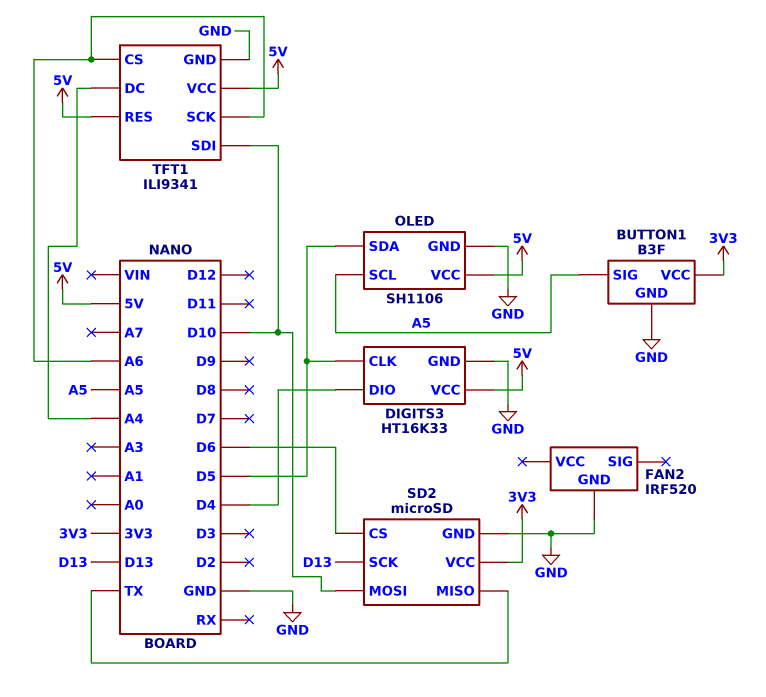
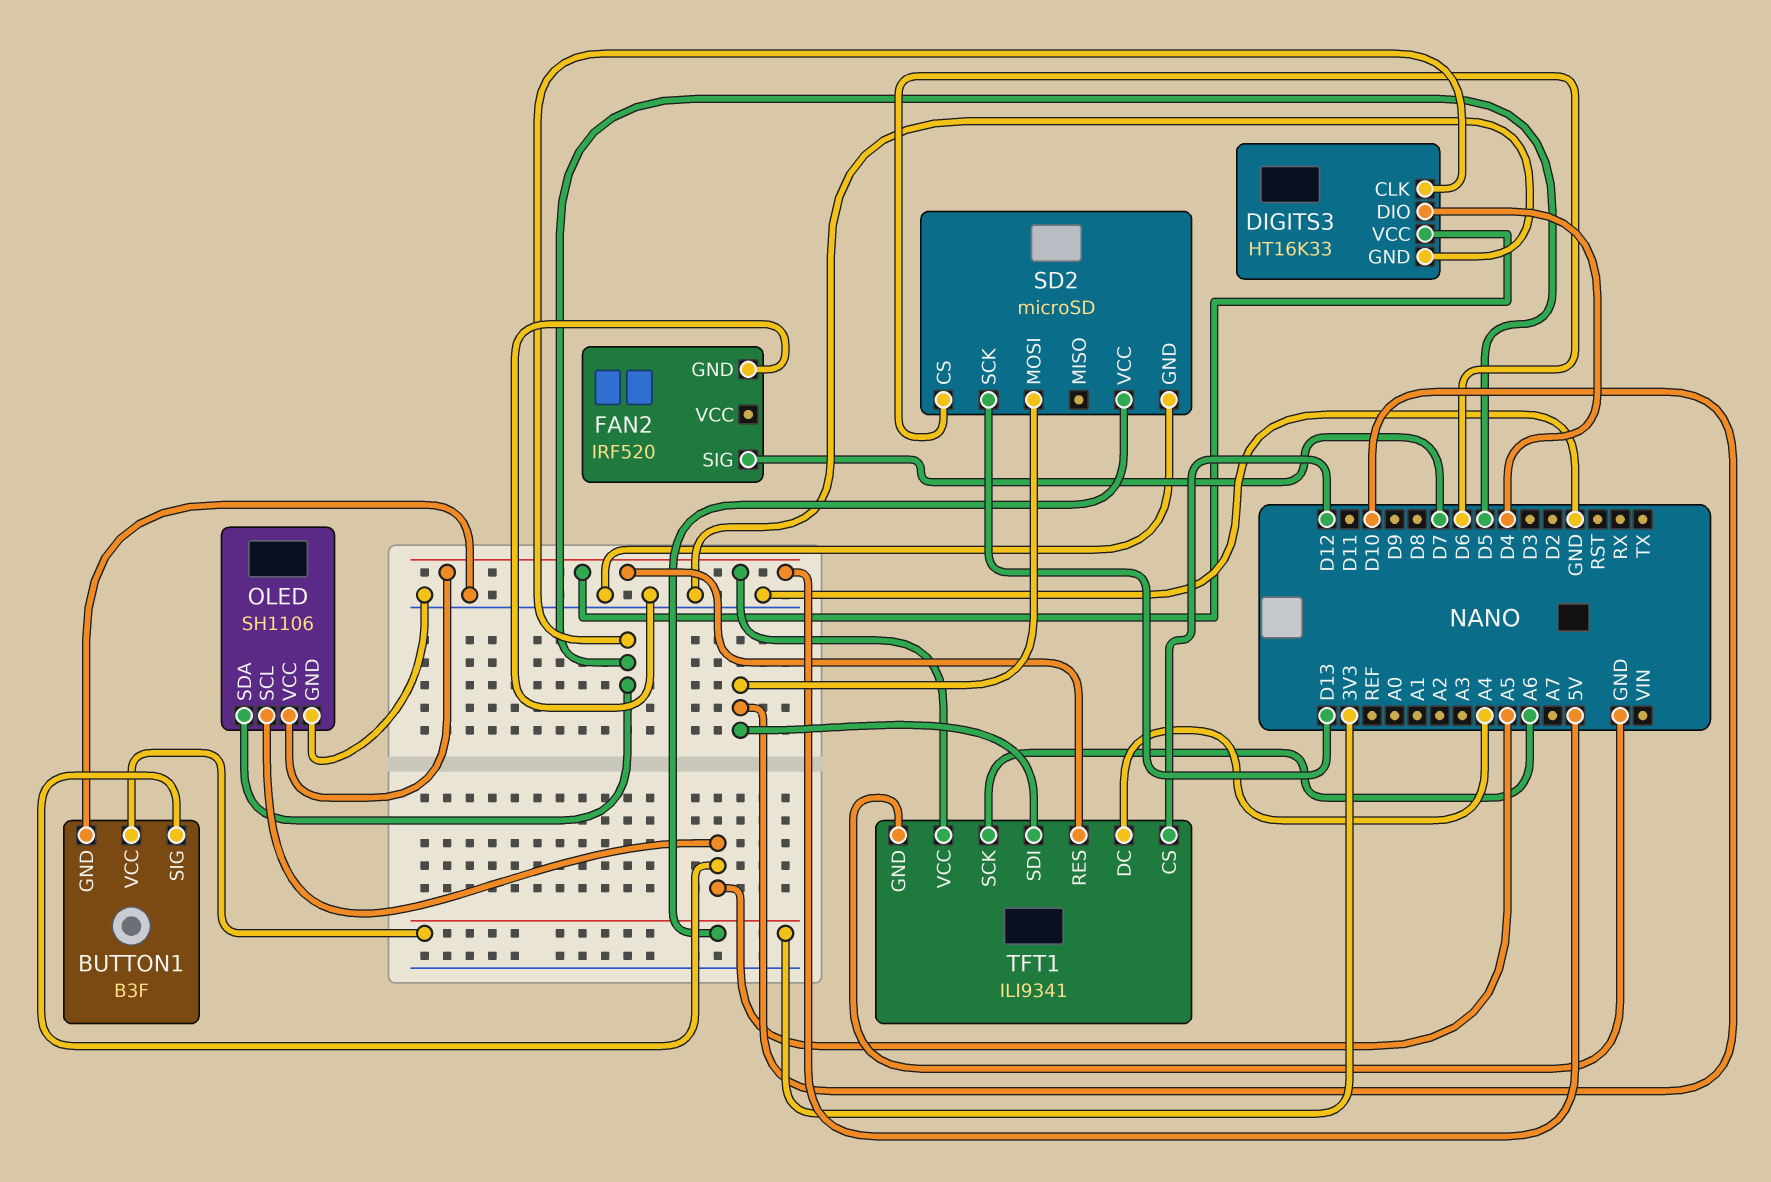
FAN2 pin SIG: none -> D7
SD2 pin MISO: TX -> none
TFT1 pin CS: A6 -> D12

